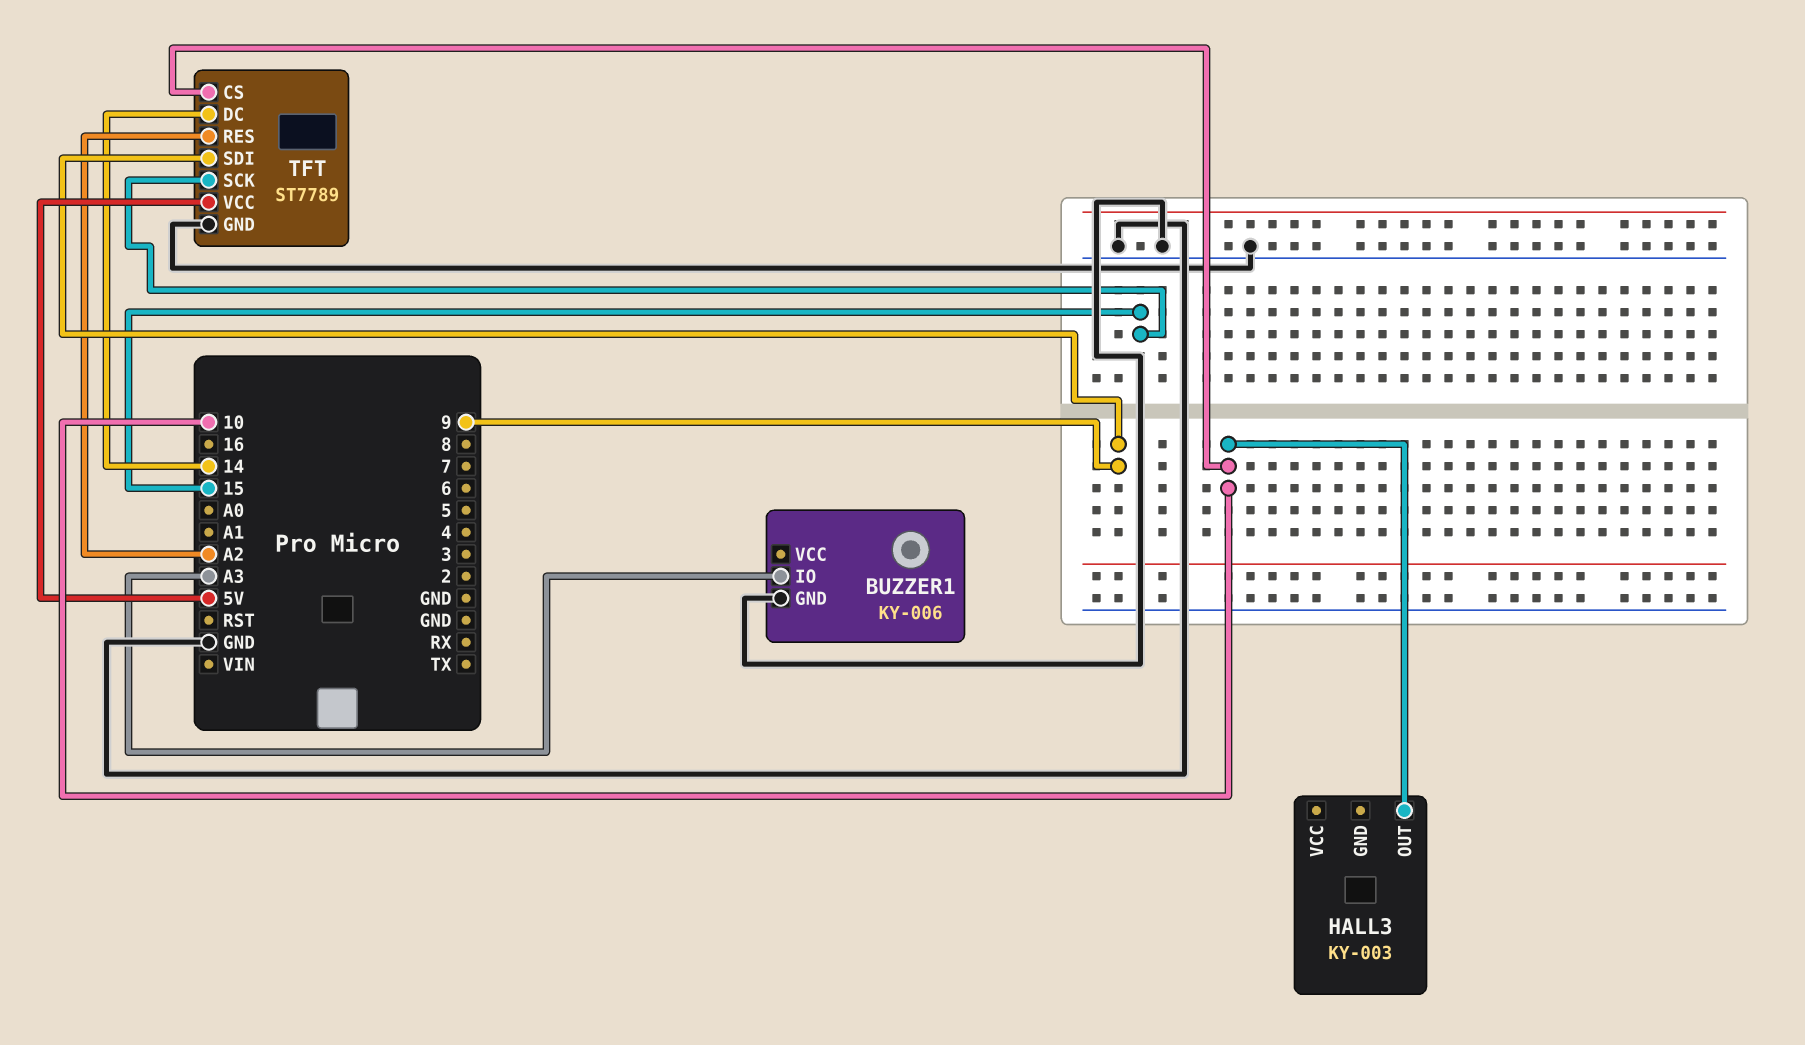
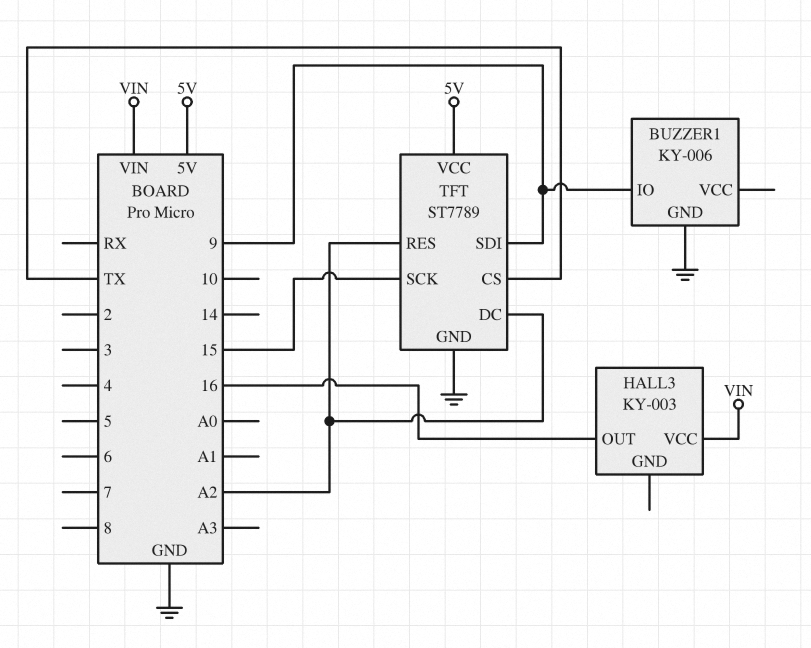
BUZZER1 pin IO: A3 -> 9
HALL3 pin OUT: 10 -> 16
HALL3 pin VCC: none -> VIN
TFT pin CS: 10 -> TX
TFT pin DC: 14 -> A2

